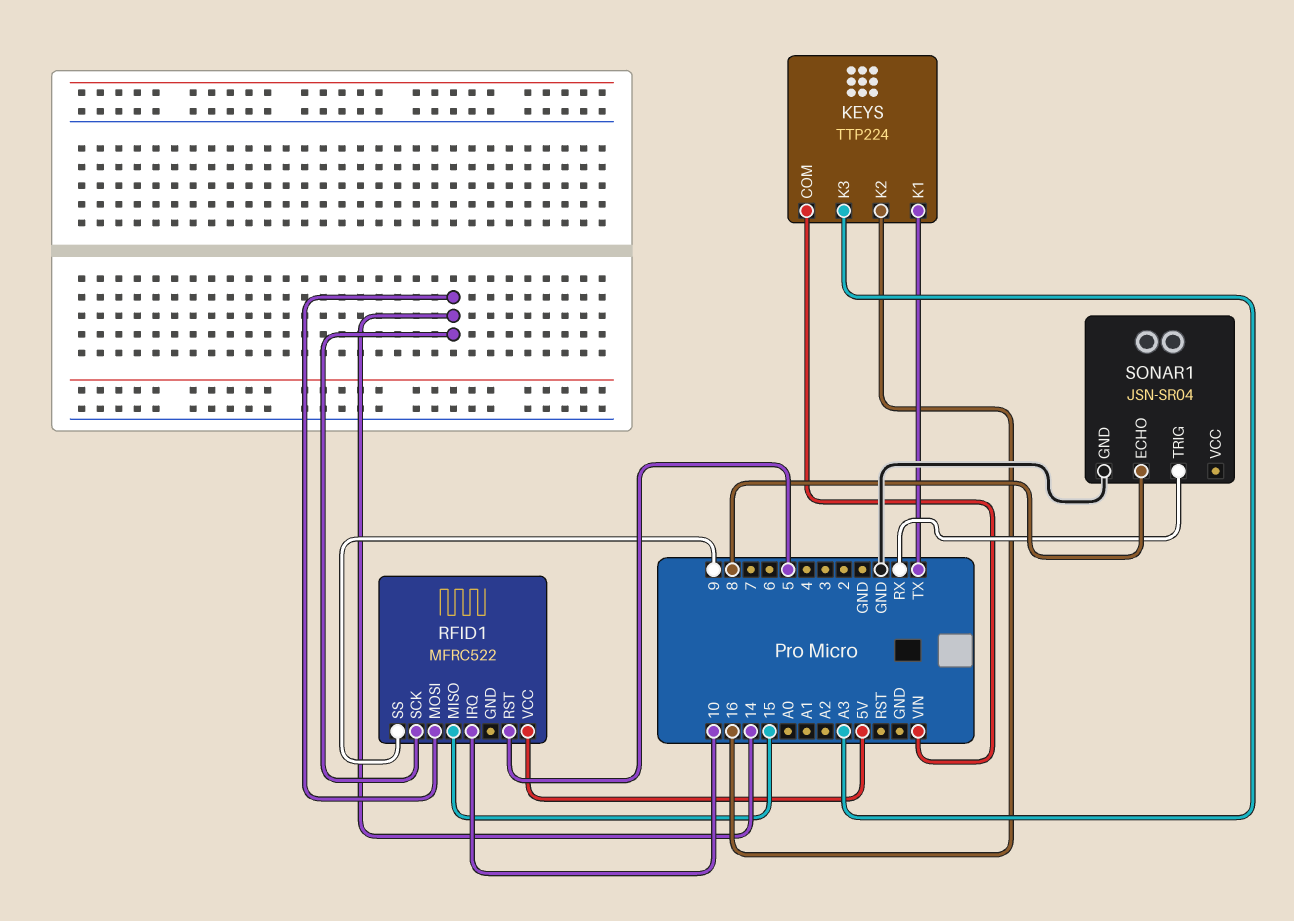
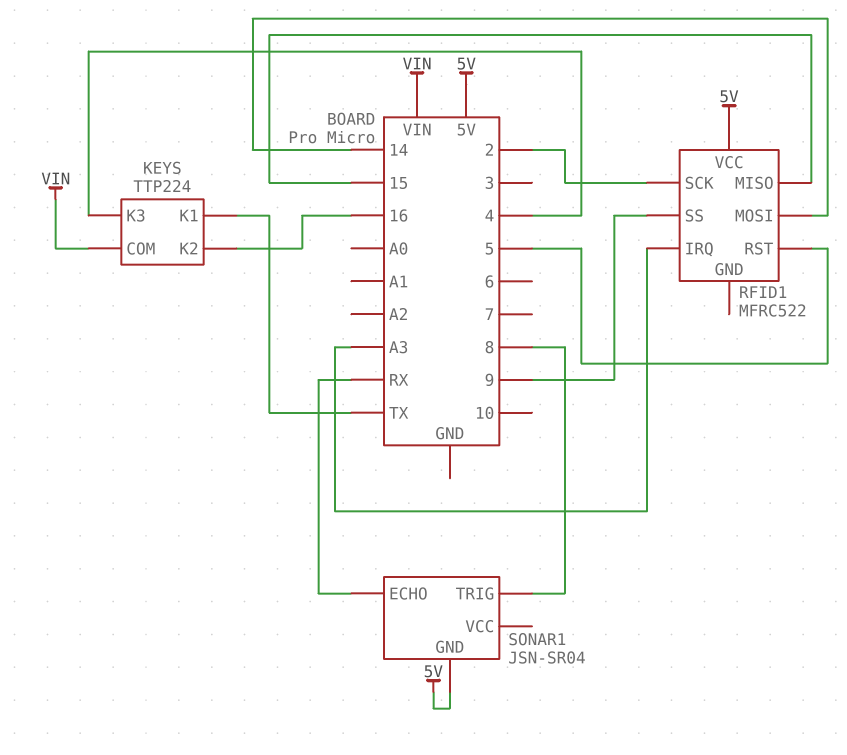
KEYS pin K3: A3 -> 4
RFID1 pin IRQ: 10 -> A3
RFID1 pin SCK: 14 -> 2
SONAR1 pin ECHO: 8 -> RX
SONAR1 pin GND: GND -> 5V
SONAR1 pin TRIG: RX -> 8

